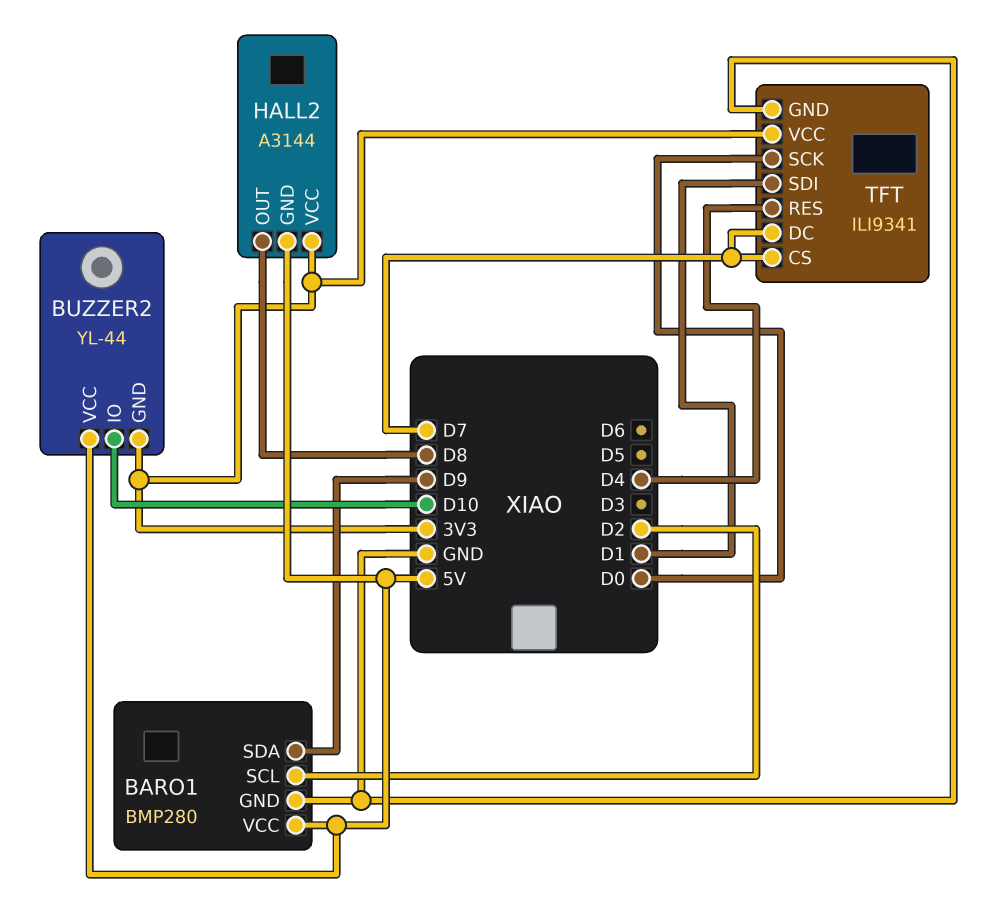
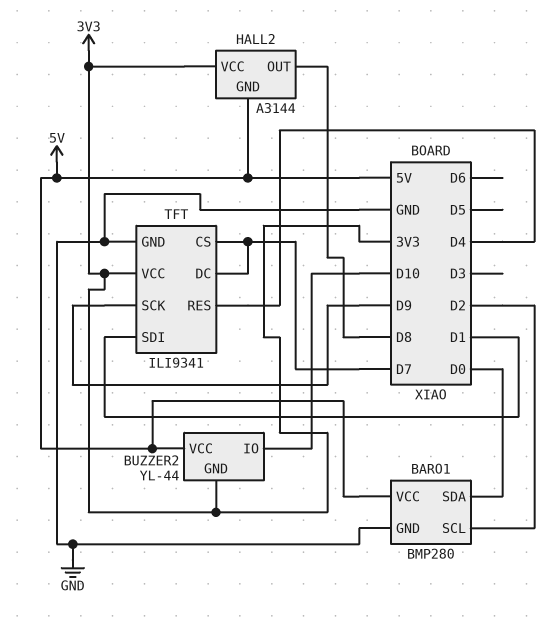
BARO1 pin SDA: D9 -> D0
TFT pin SCK: D0 -> D9

